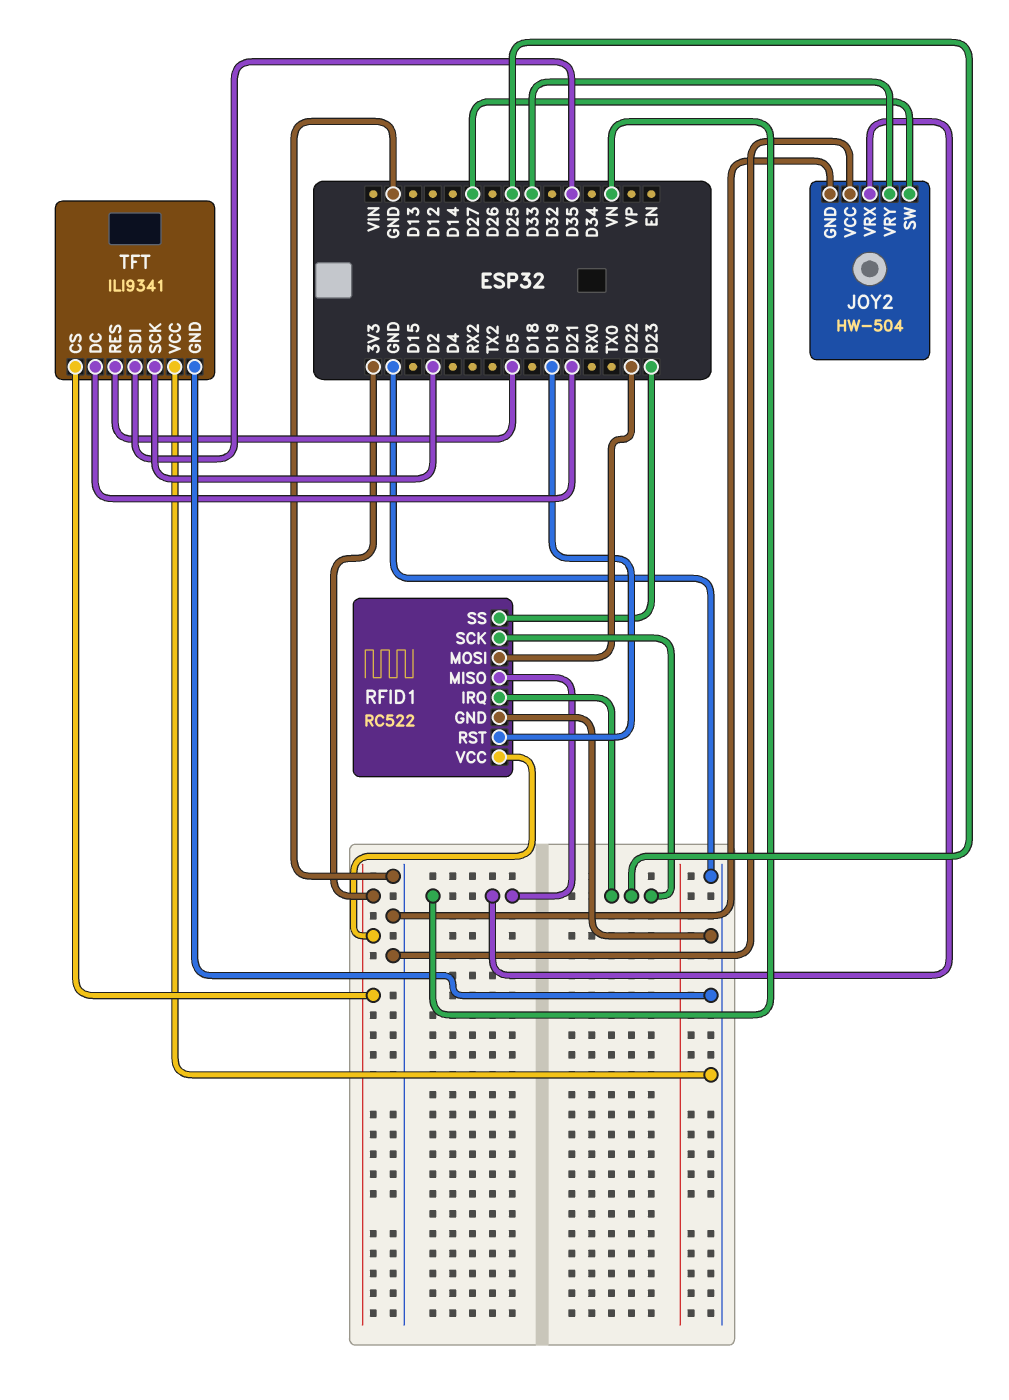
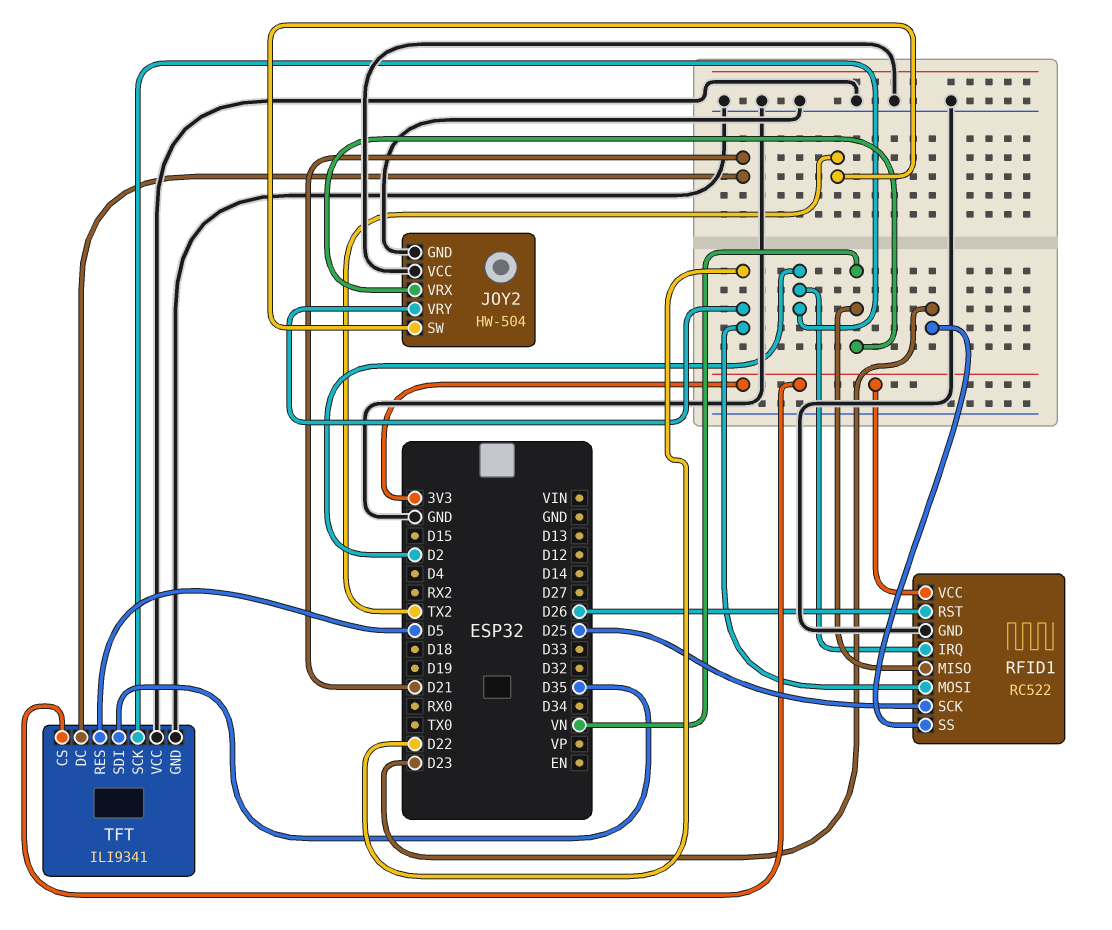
JOY2 pin SW: D27 -> TX2
JOY2 pin VRY: D33 -> D22
RFID1 pin IRQ: D25 -> D2
RFID1 pin RST: D19 -> D26

